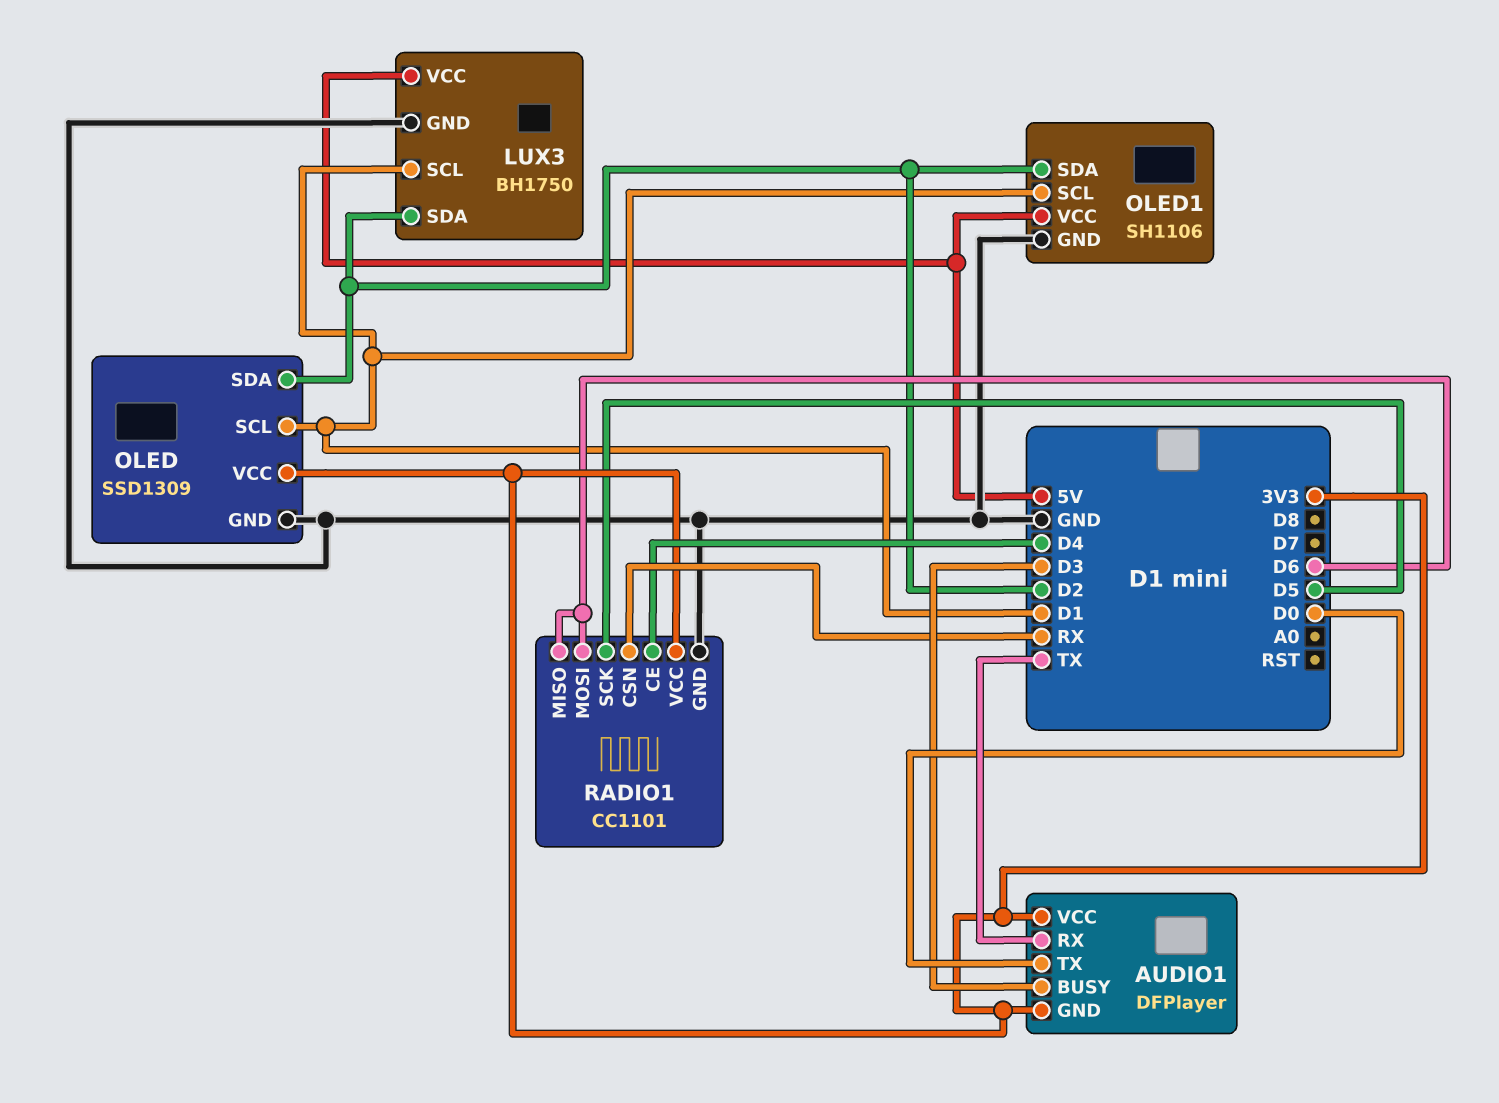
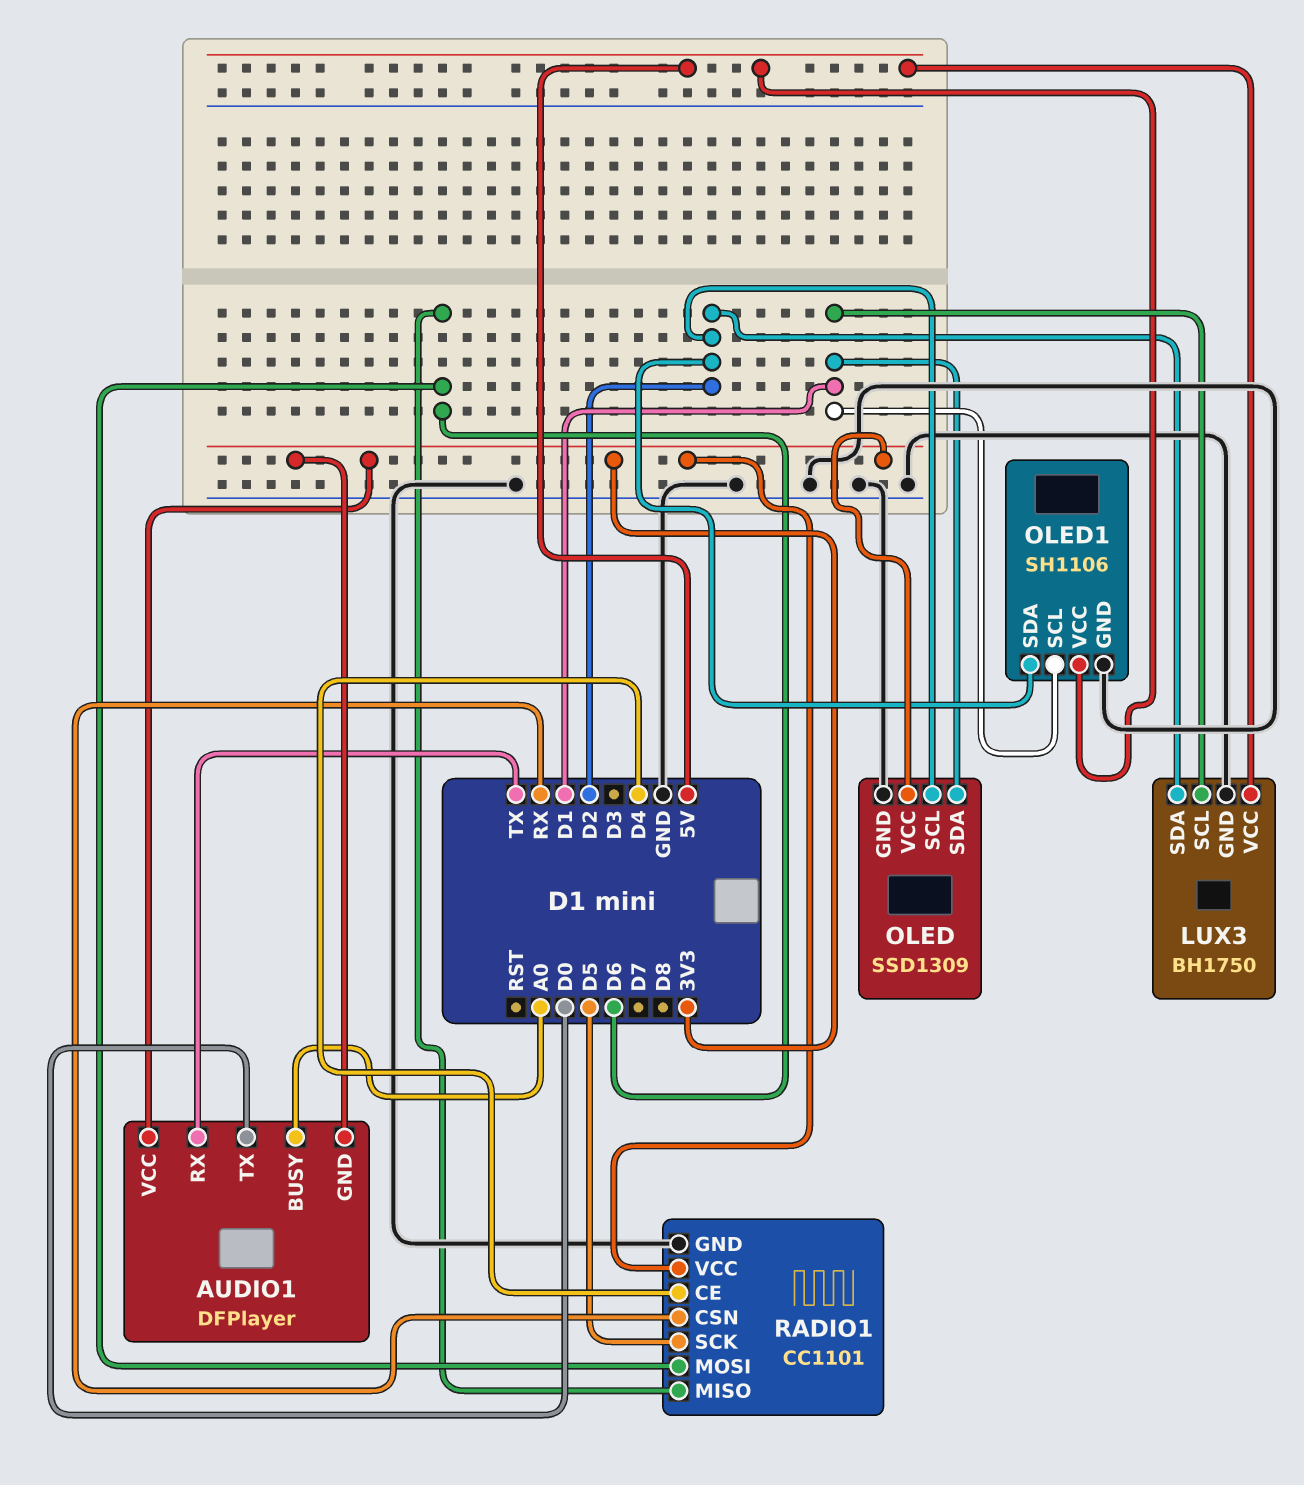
AUDIO1 pin BUSY: D3 -> A0
OLED pin SCL: D1 -> D2
OLED pin SDA: D2 -> D1

